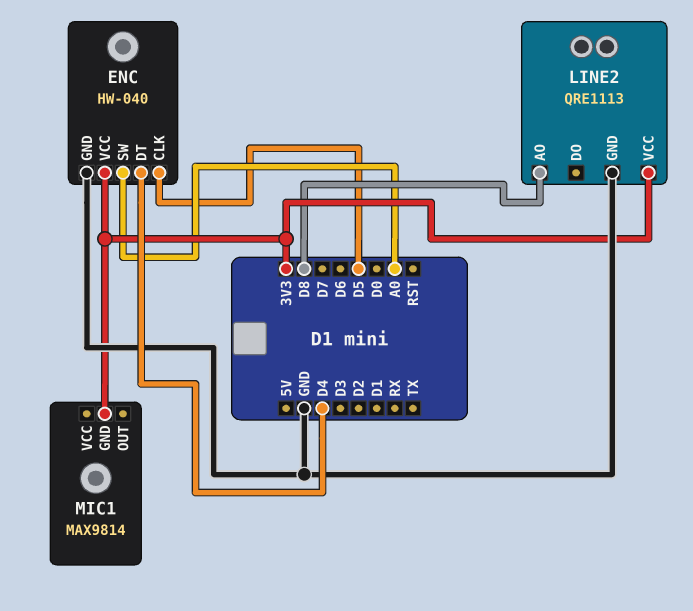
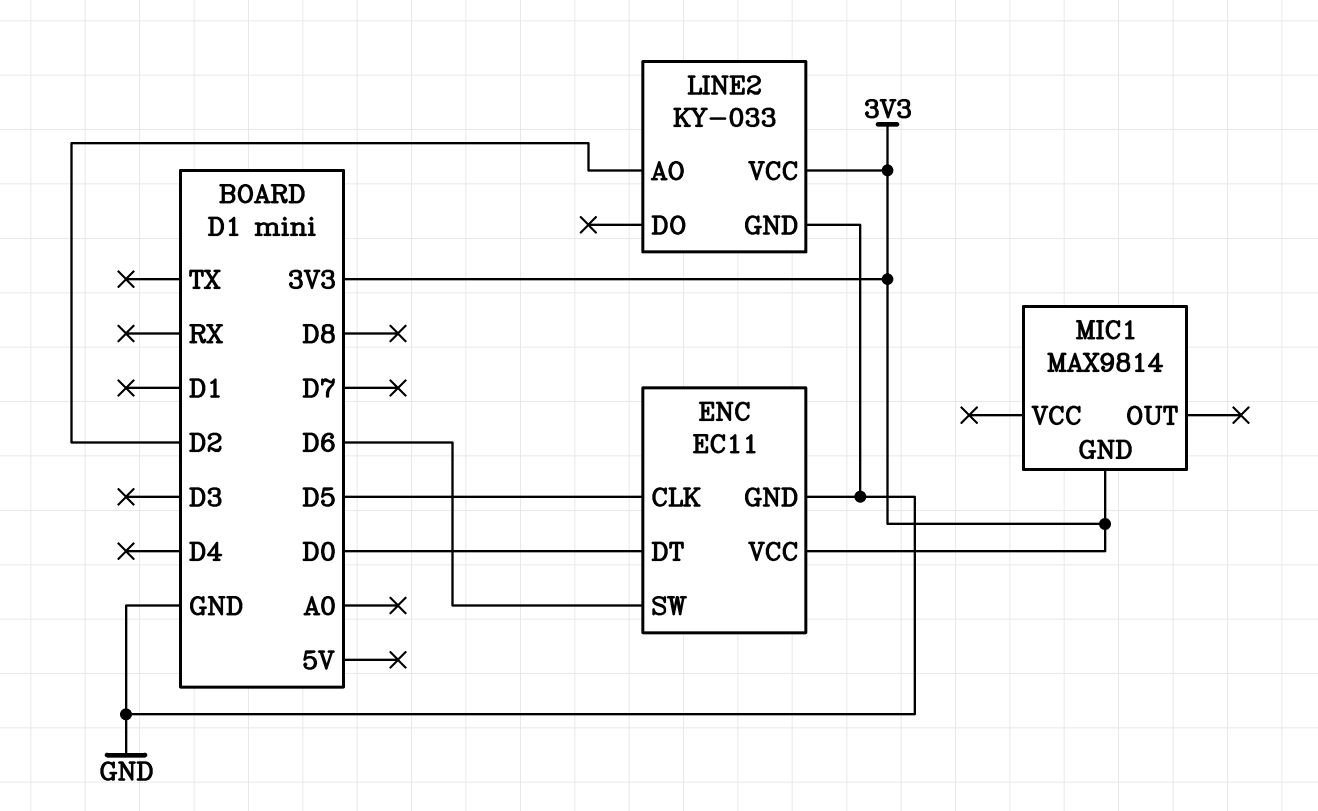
ENC: HW-040 -> EC11
ENC pin DT: D4 -> D0
ENC pin SW: A0 -> D6
LINE2: QRE1113 -> KY-033
LINE2 pin AO: D8 -> D2

